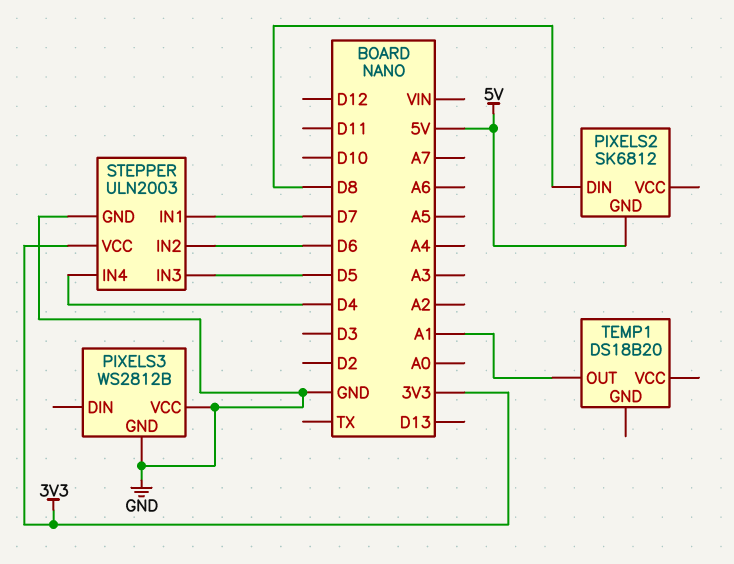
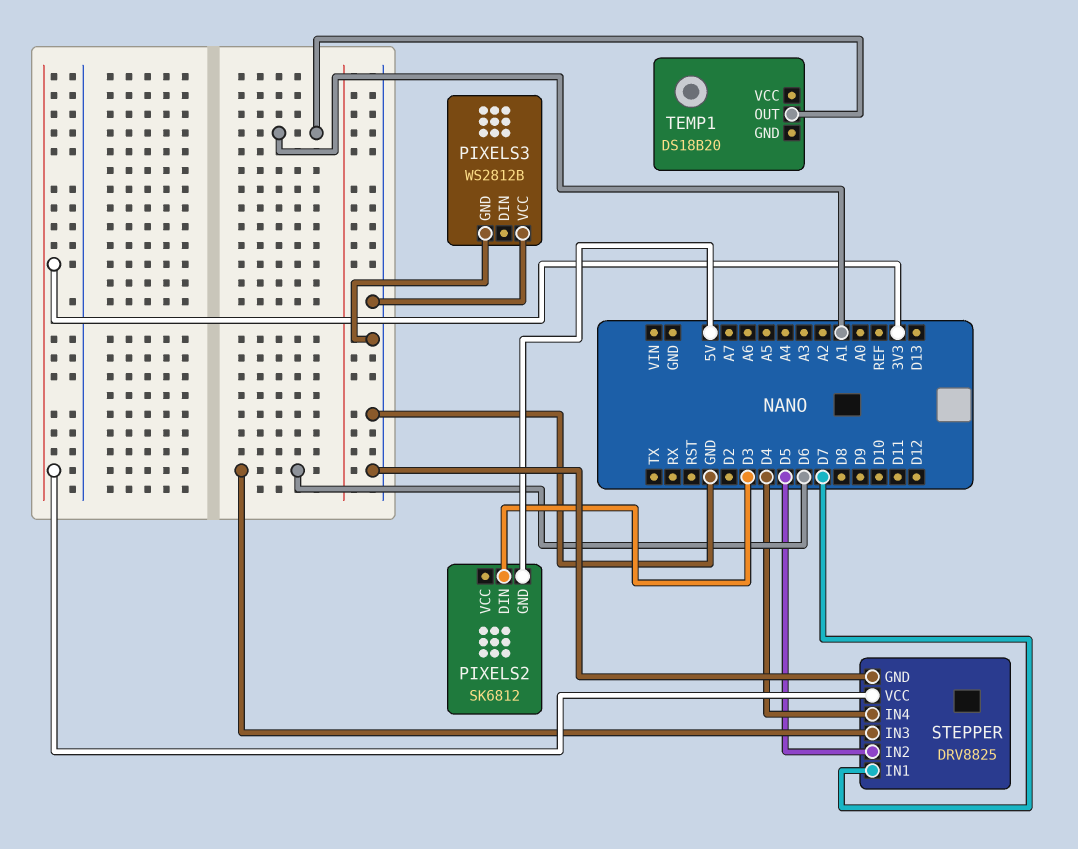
PIXELS2 pin DIN: D8 -> D3
STEPPER: ULN2003 -> DRV8825
STEPPER pin IN2: D6 -> D5
STEPPER pin IN3: D5 -> D6

